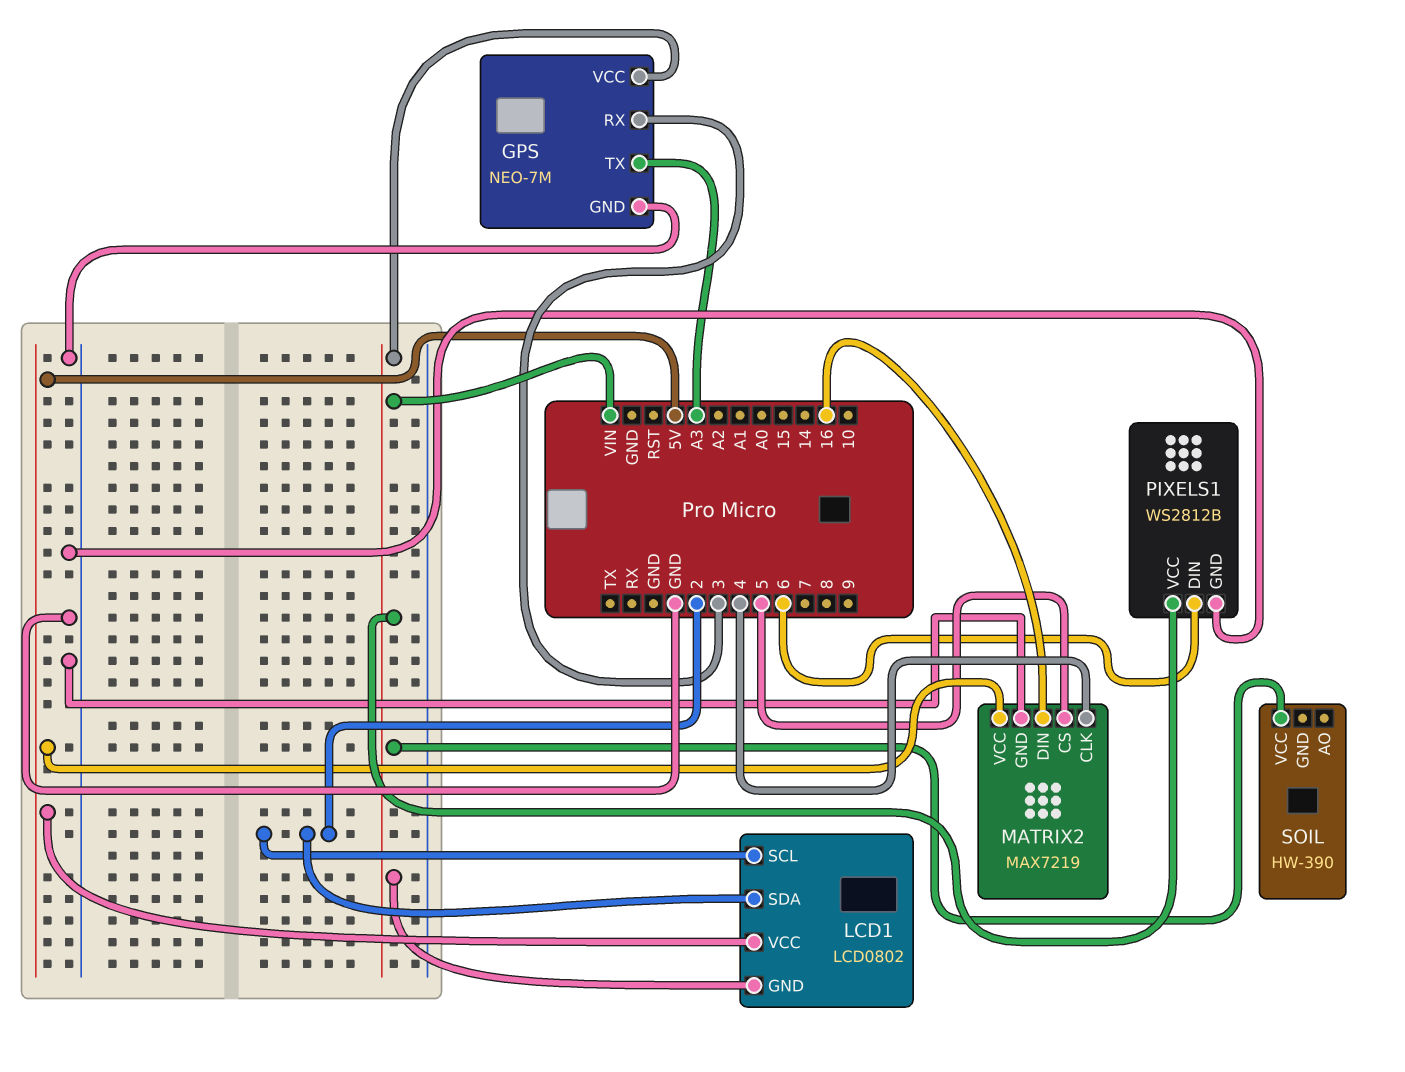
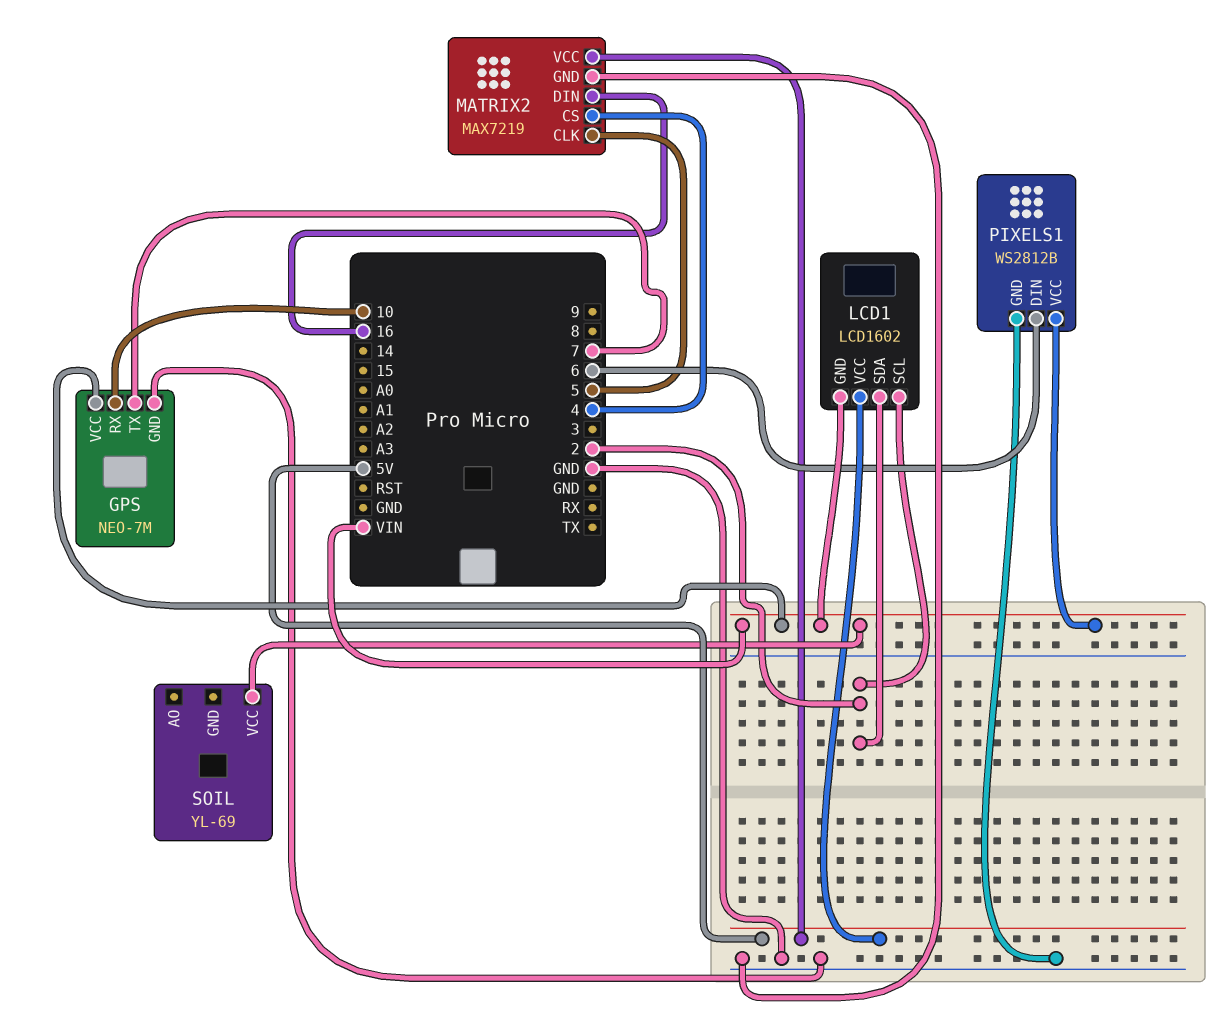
GPS pin RX: 3 -> 10
GPS pin TX: A3 -> 7
LCD1: LCD0802 -> LCD1602
MATRIX2 pin CLK: 4 -> 5
MATRIX2 pin CS: 5 -> 4
SOIL: HW-390 -> YL-69

